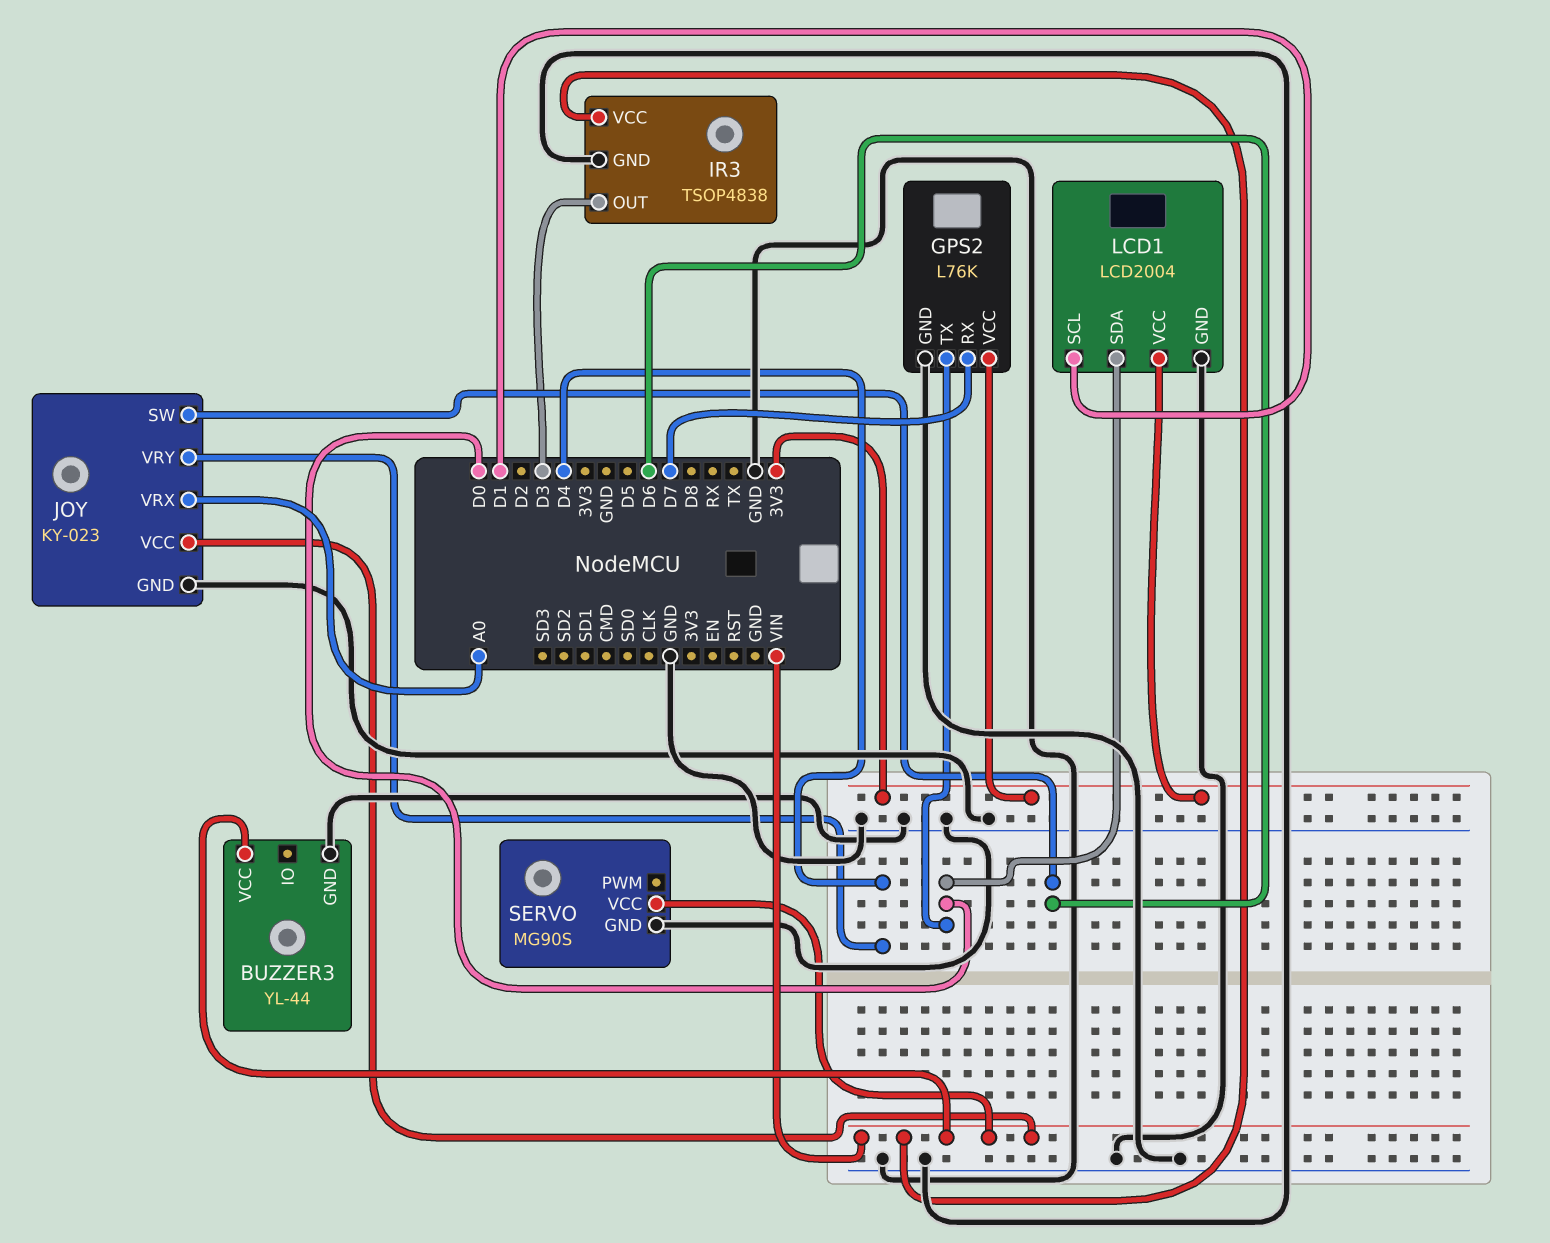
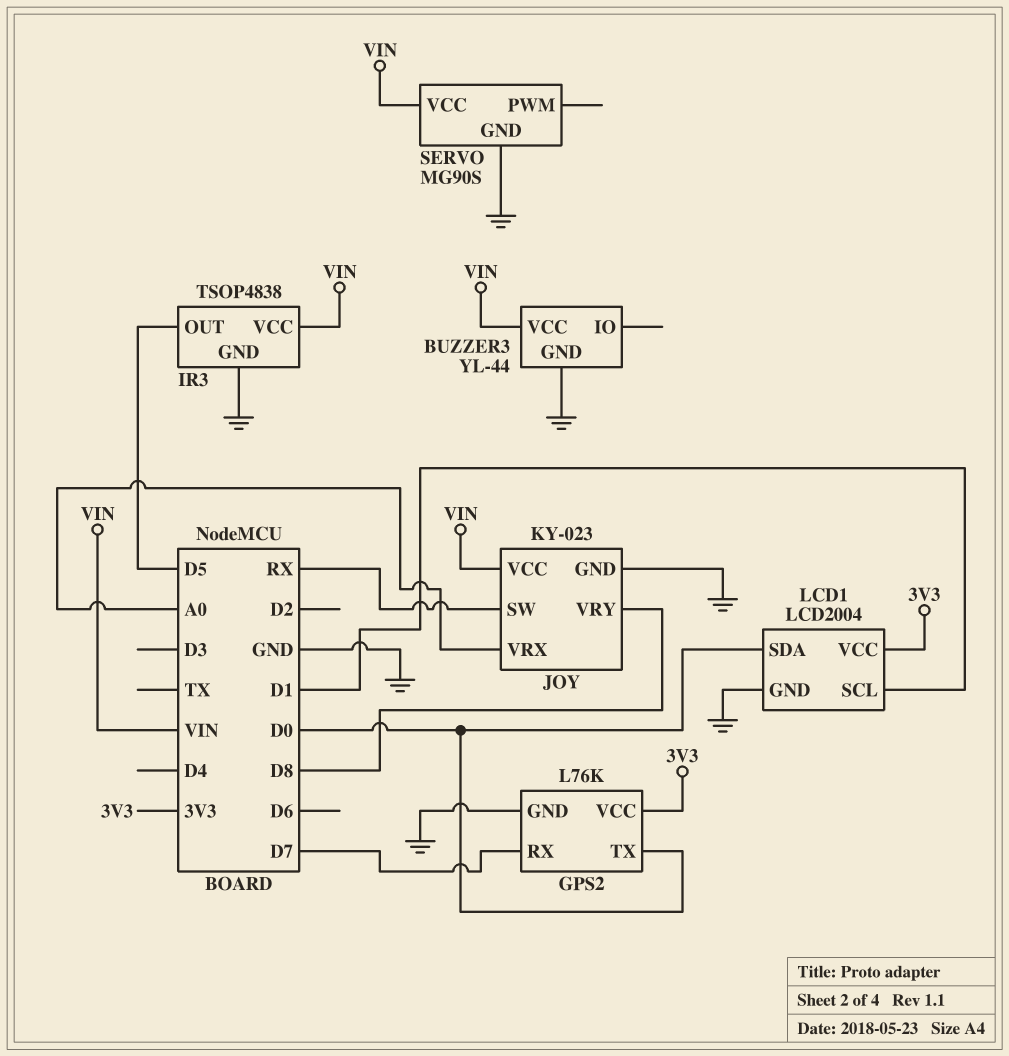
IR3 pin OUT: D3 -> D5
JOY pin SW: D6 -> RX
JOY pin VRY: D4 -> D8

